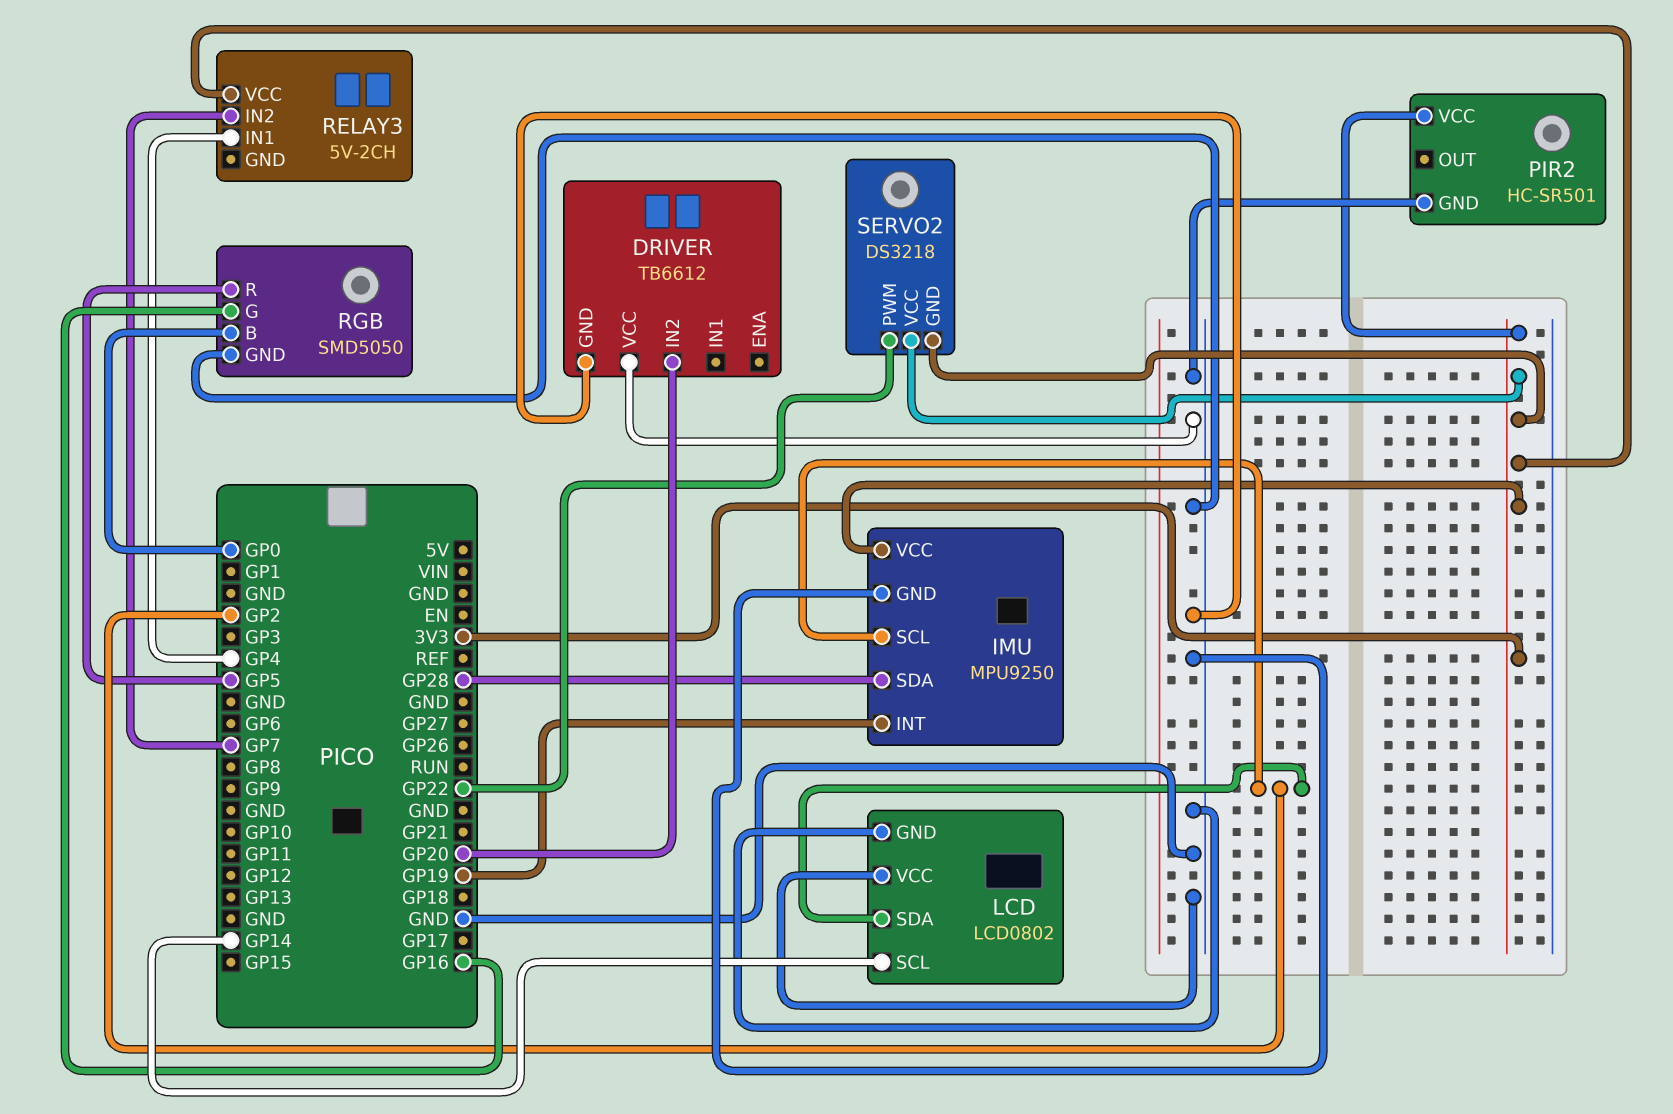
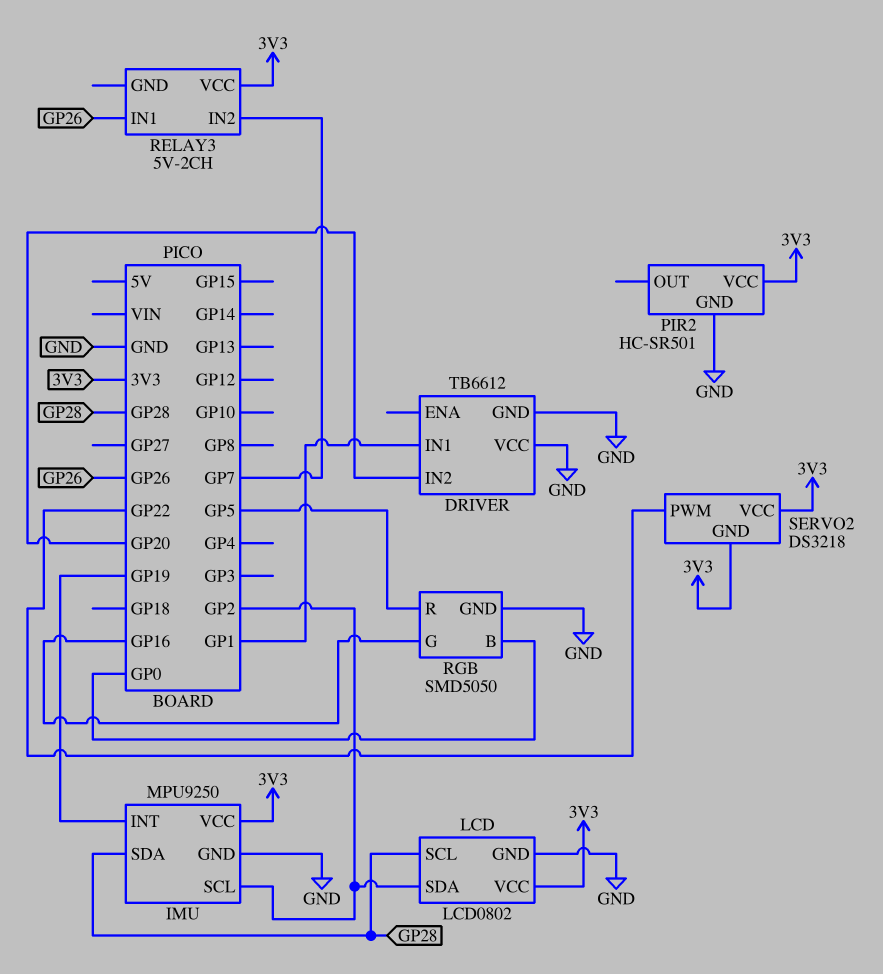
DRIVER pin IN1: none -> GP1
LCD pin SCL: GP14 -> GP28
LCD pin VCC: GND -> 3V3
RELAY3 pin IN1: GP4 -> GP26

